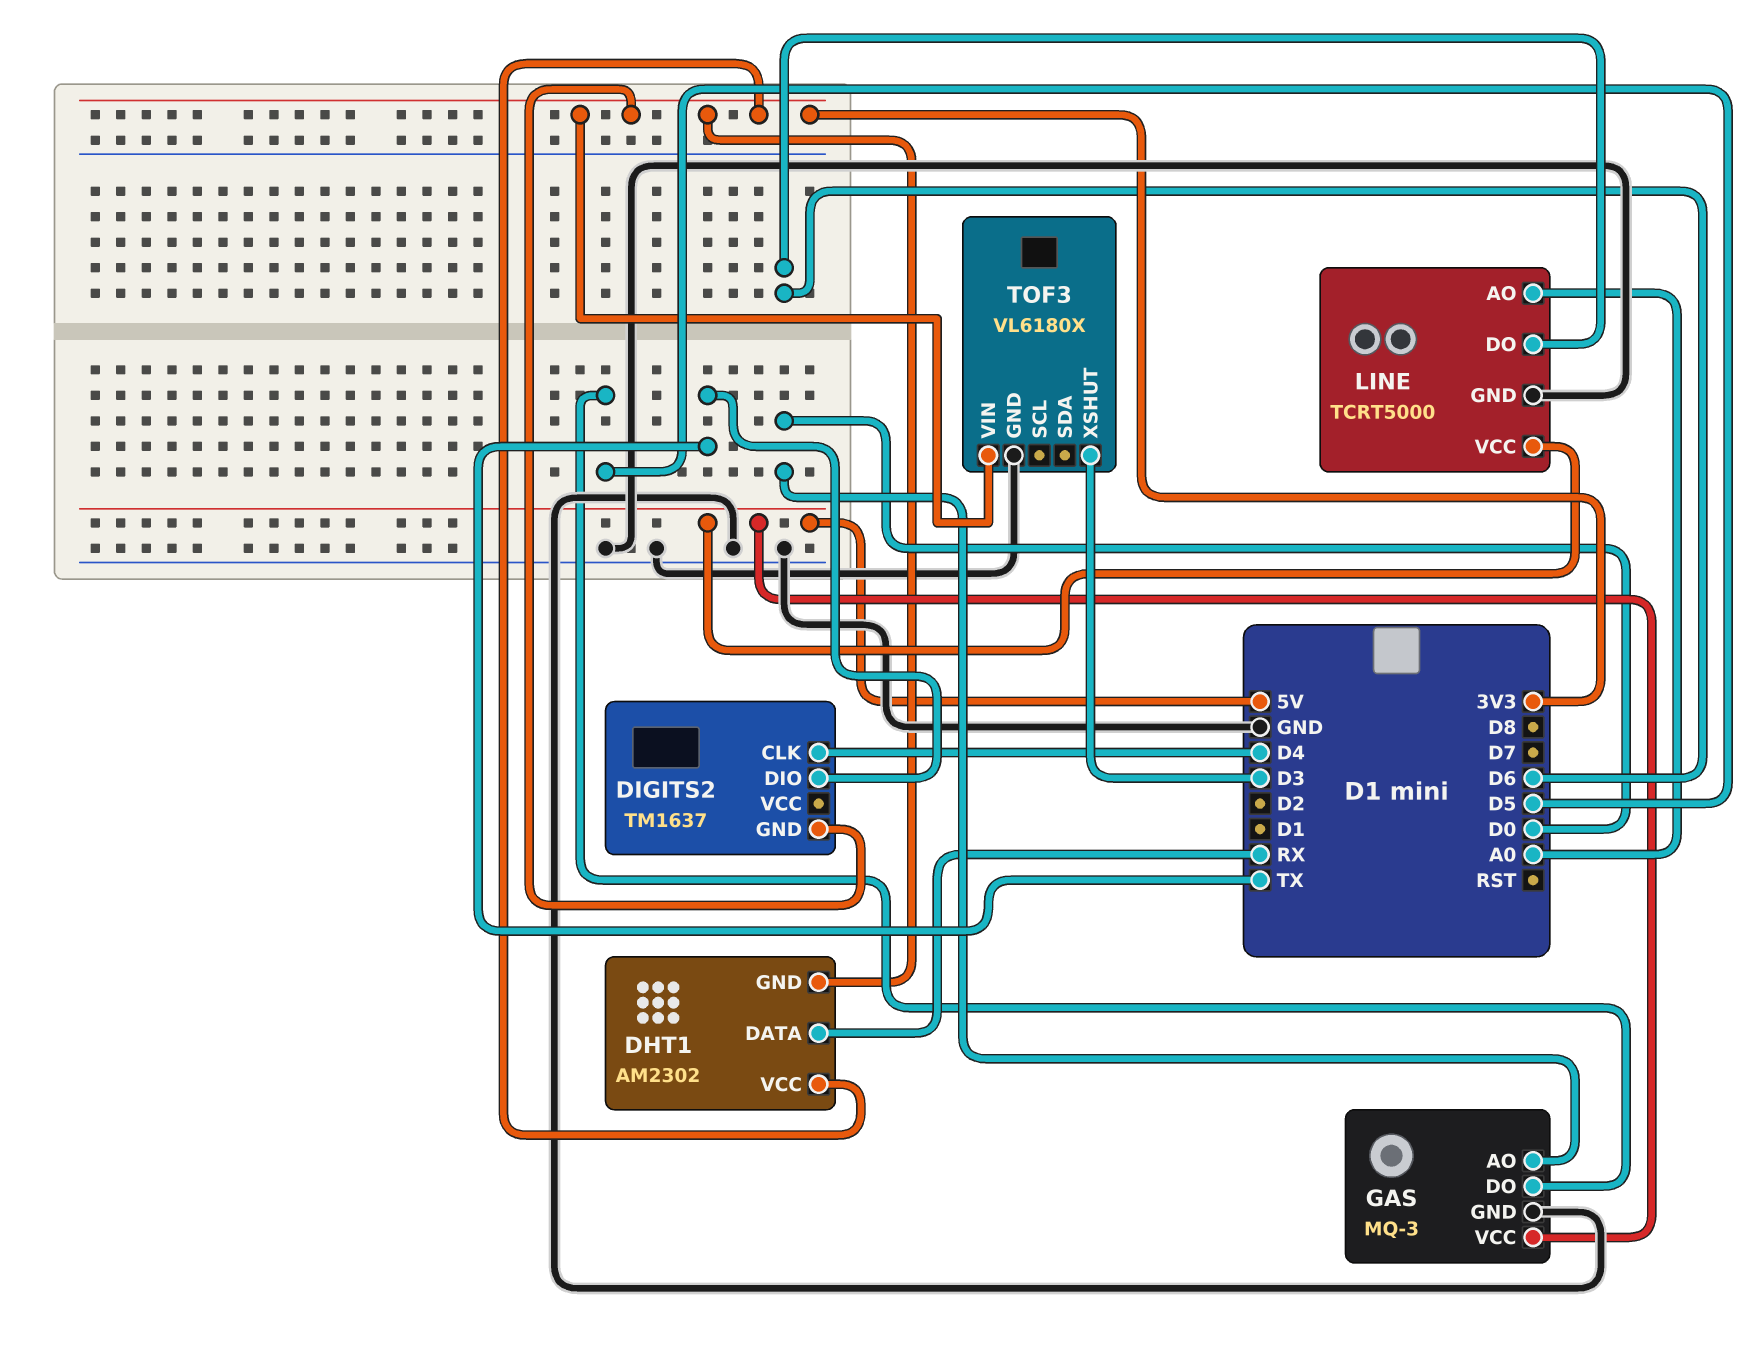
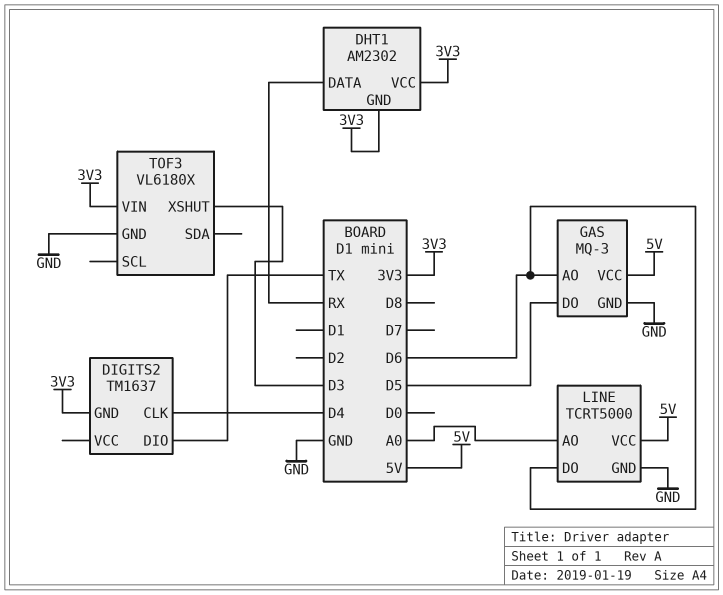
GAS pin AO: D0 -> D6

